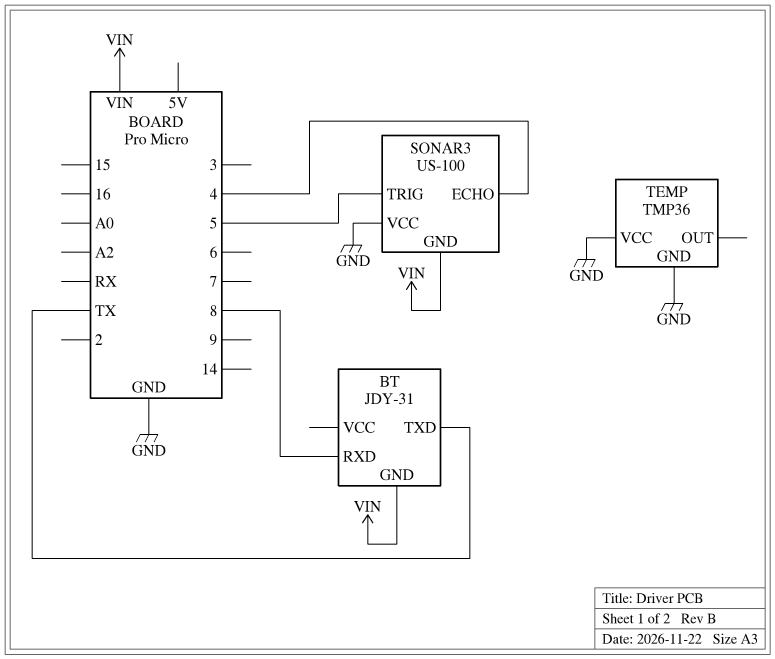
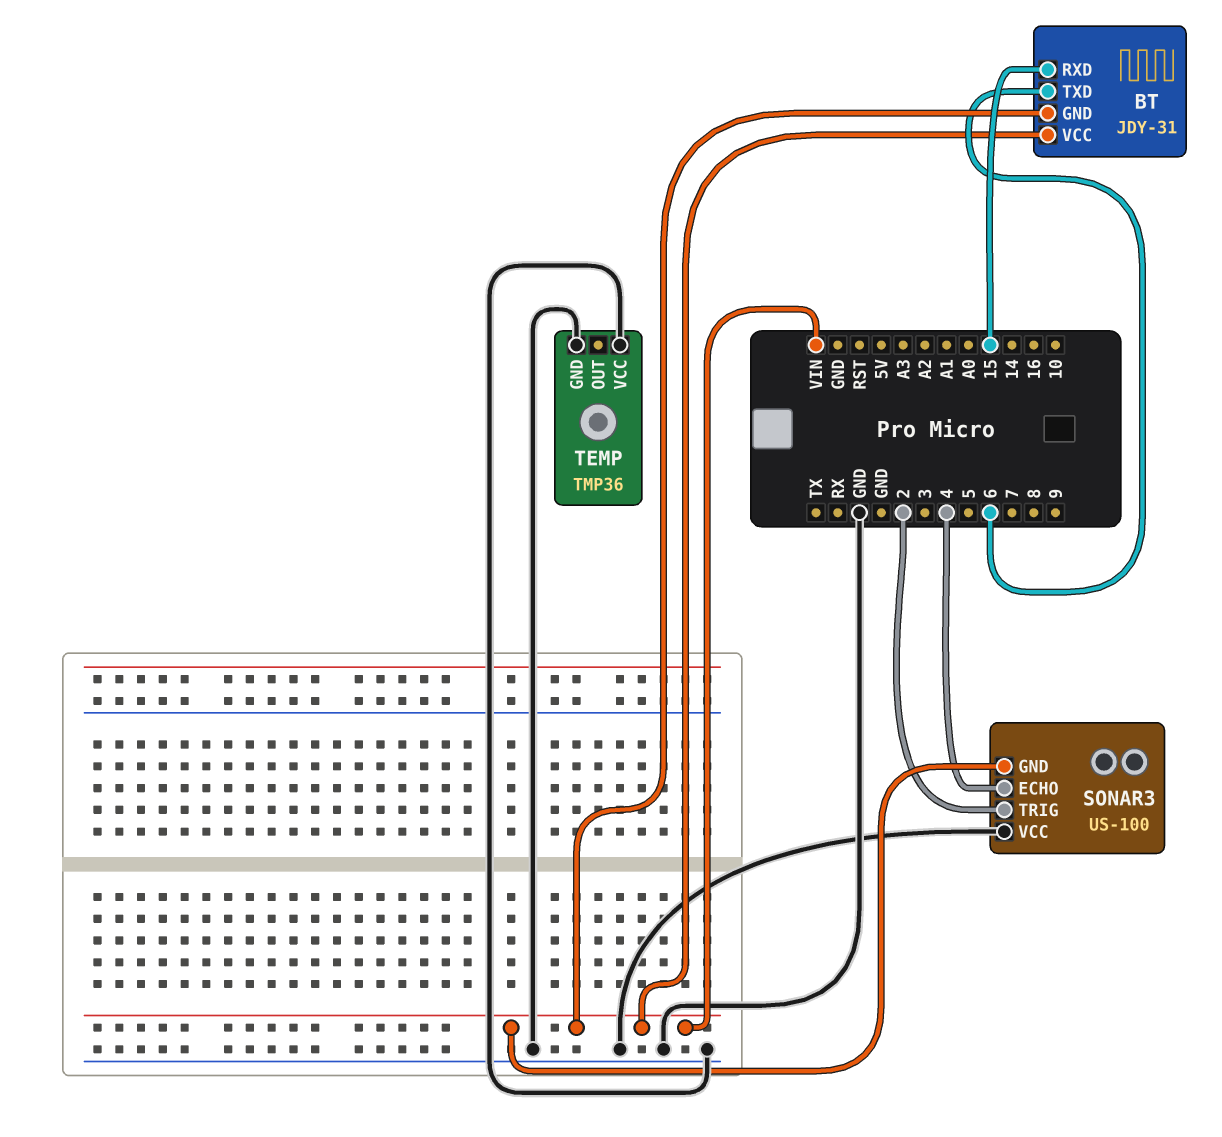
BT pin RXD: 8 -> 15
BT pin TXD: TX -> 6
BT pin VCC: none -> VIN
SONAR3 pin TRIG: 5 -> 2

